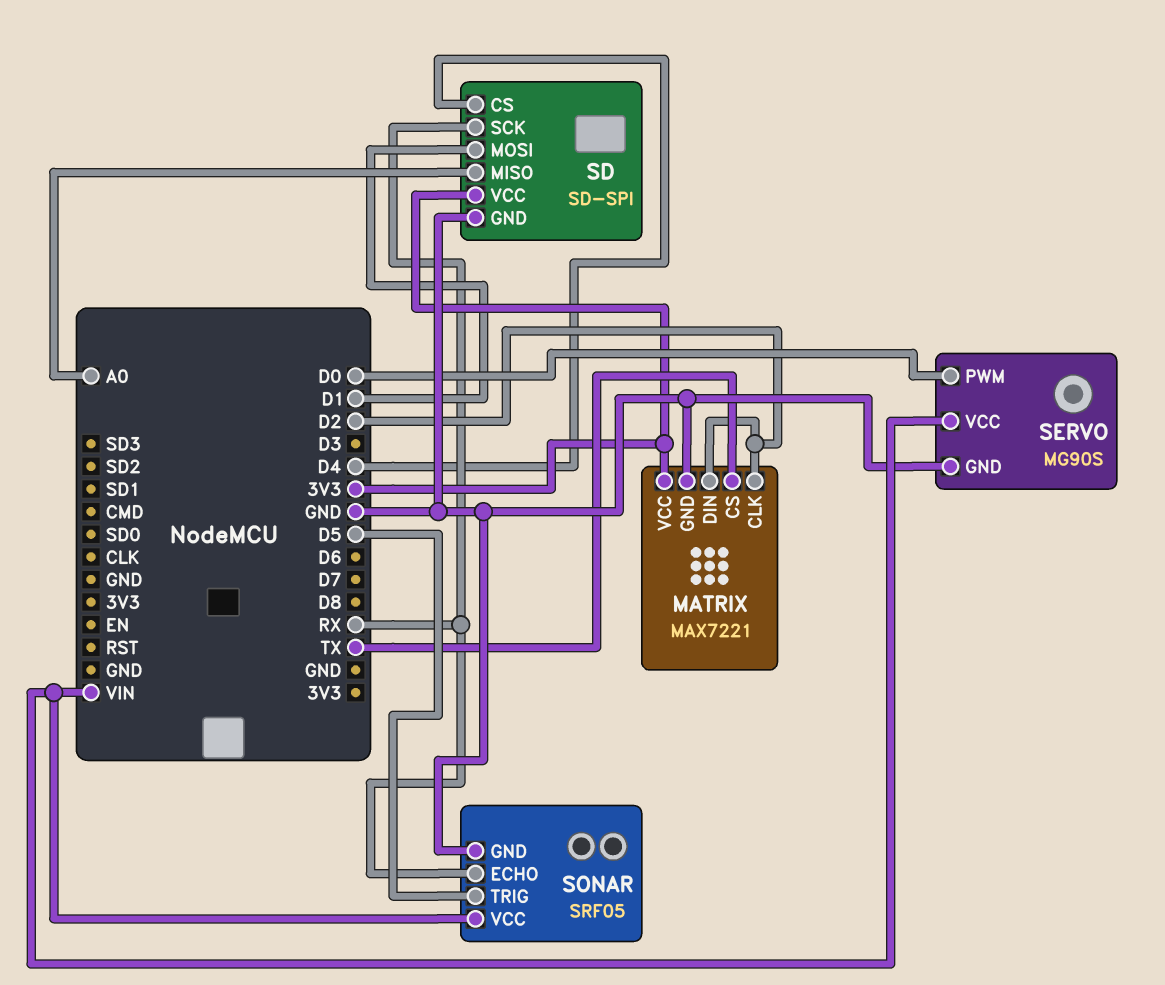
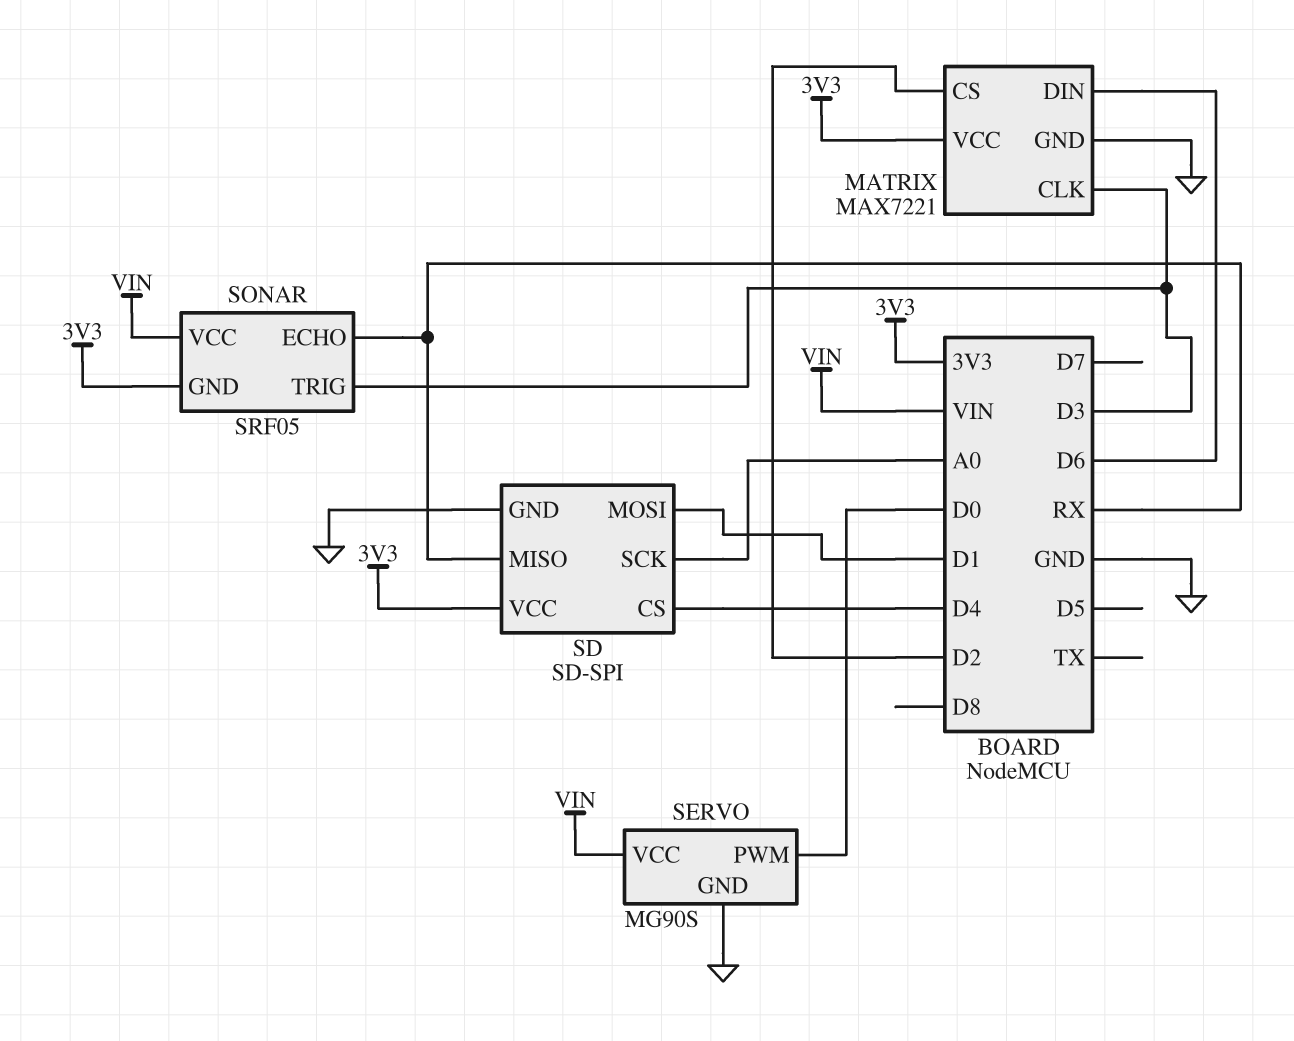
MATRIX pin CLK: D2 -> D3
MATRIX pin CS: TX -> D2
MATRIX pin DIN: D2 -> D6
SD pin MISO: A0 -> RX
SD pin SCK: RX -> A0
SONAR pin GND: GND -> 3V3
SONAR pin TRIG: D5 -> D3

